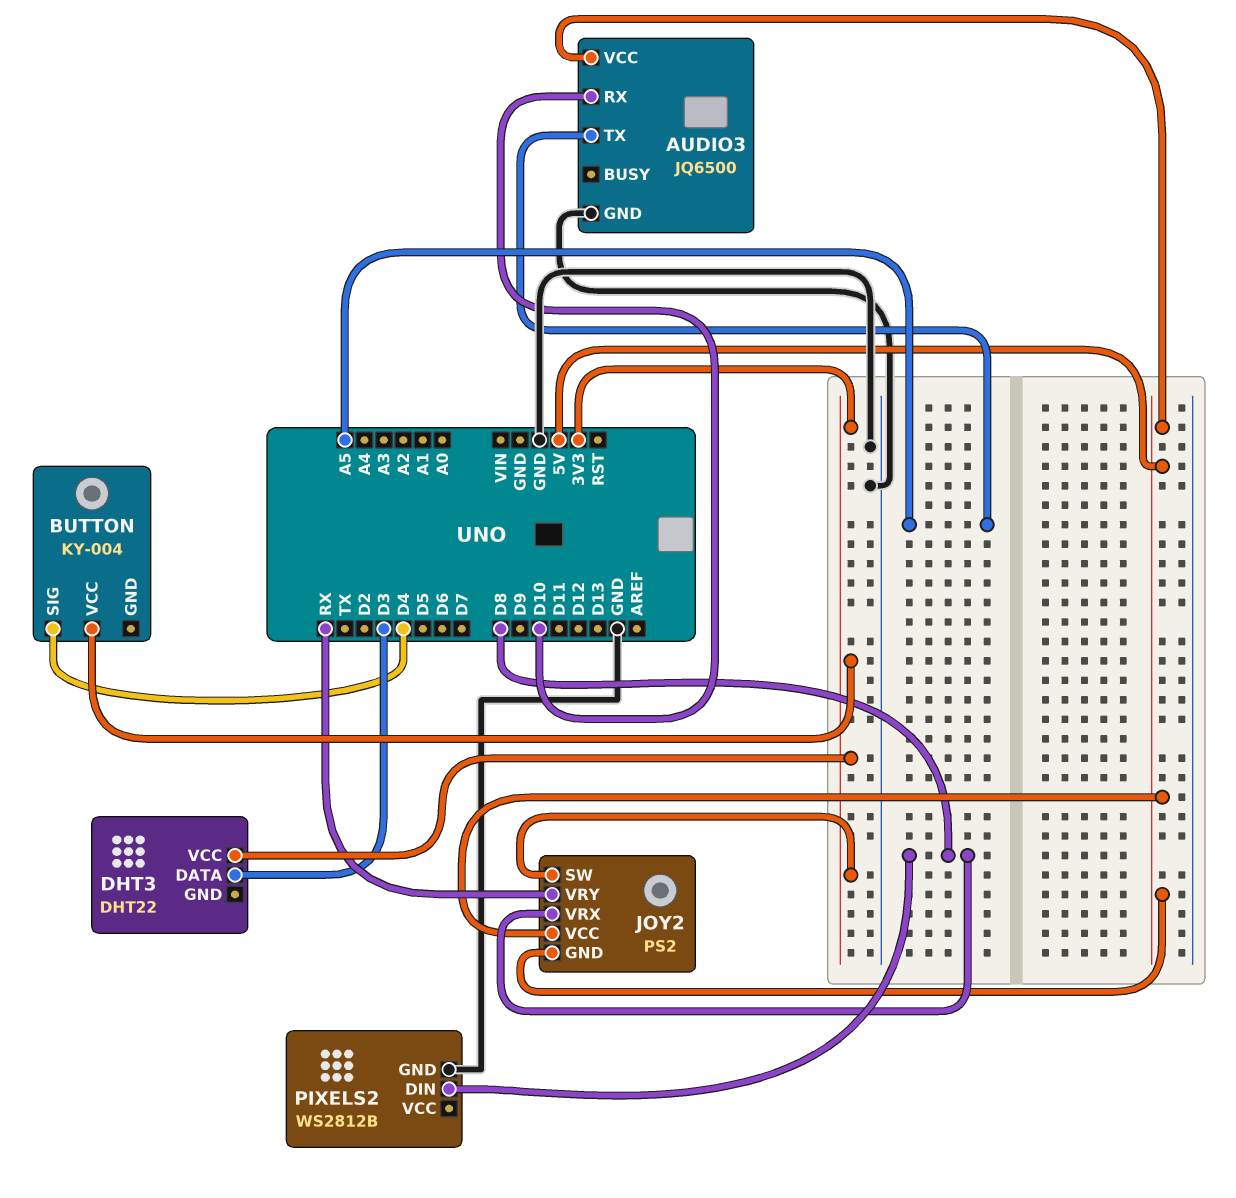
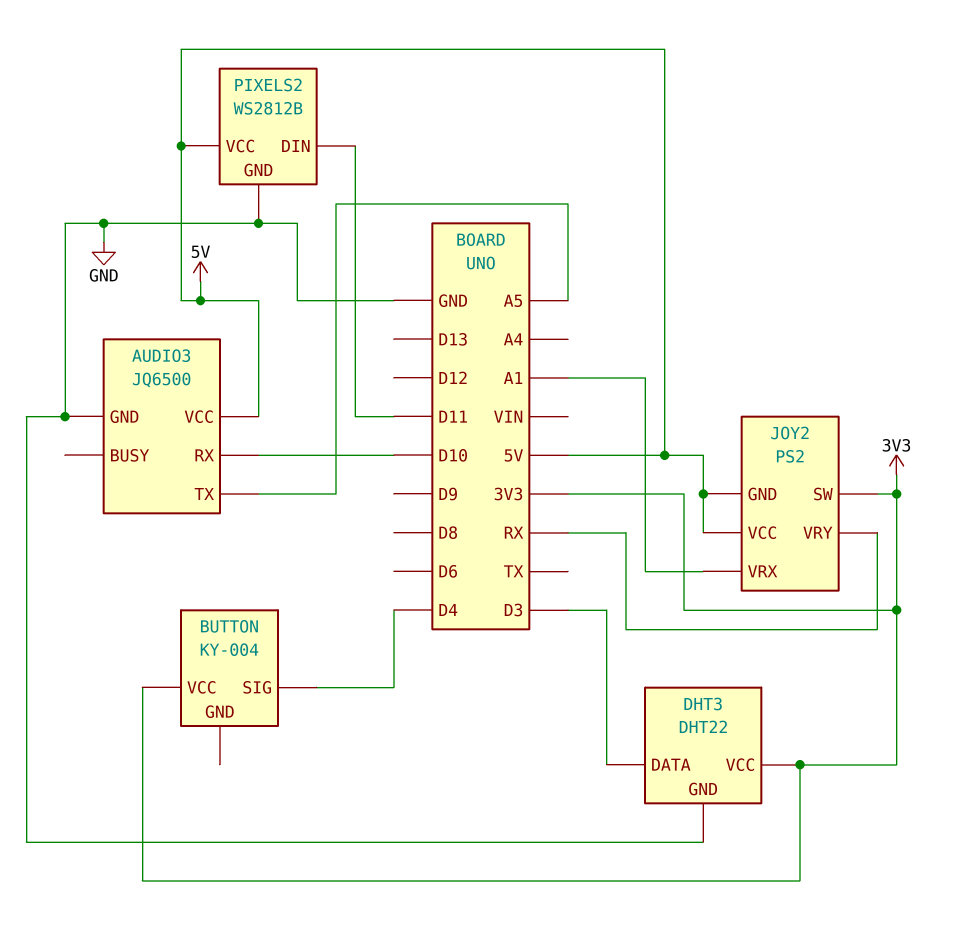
DHT3 pin GND: none -> GND
JOY2 pin VRX: D8 -> A1
PIXELS2 pin DIN: D8 -> D11
PIXELS2 pin VCC: none -> 5V

